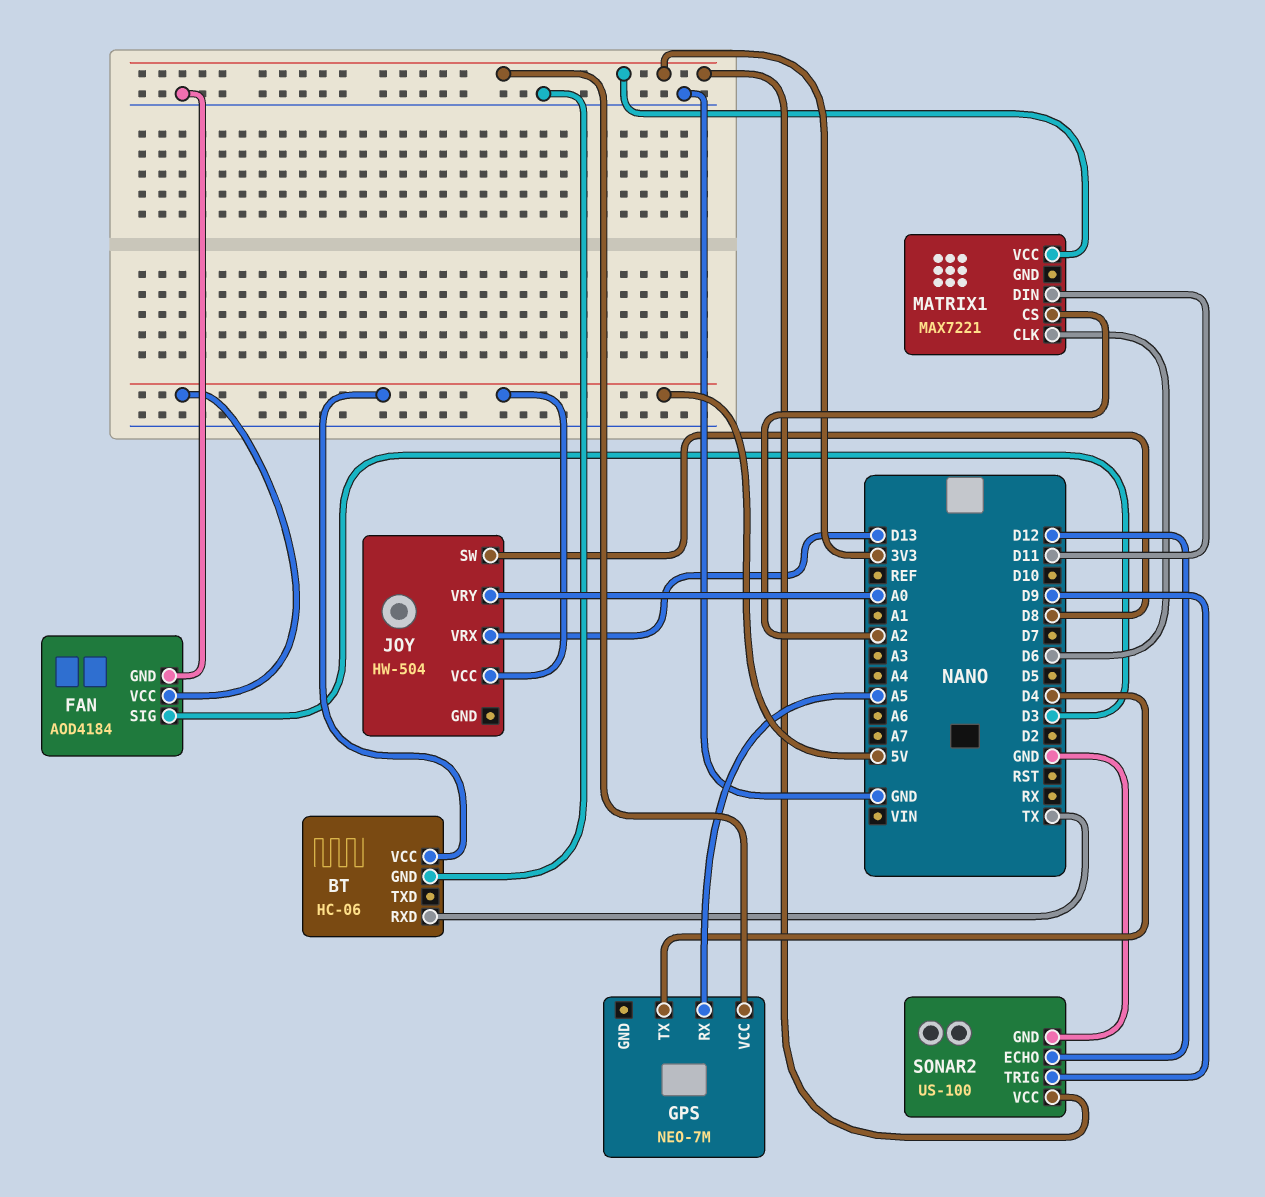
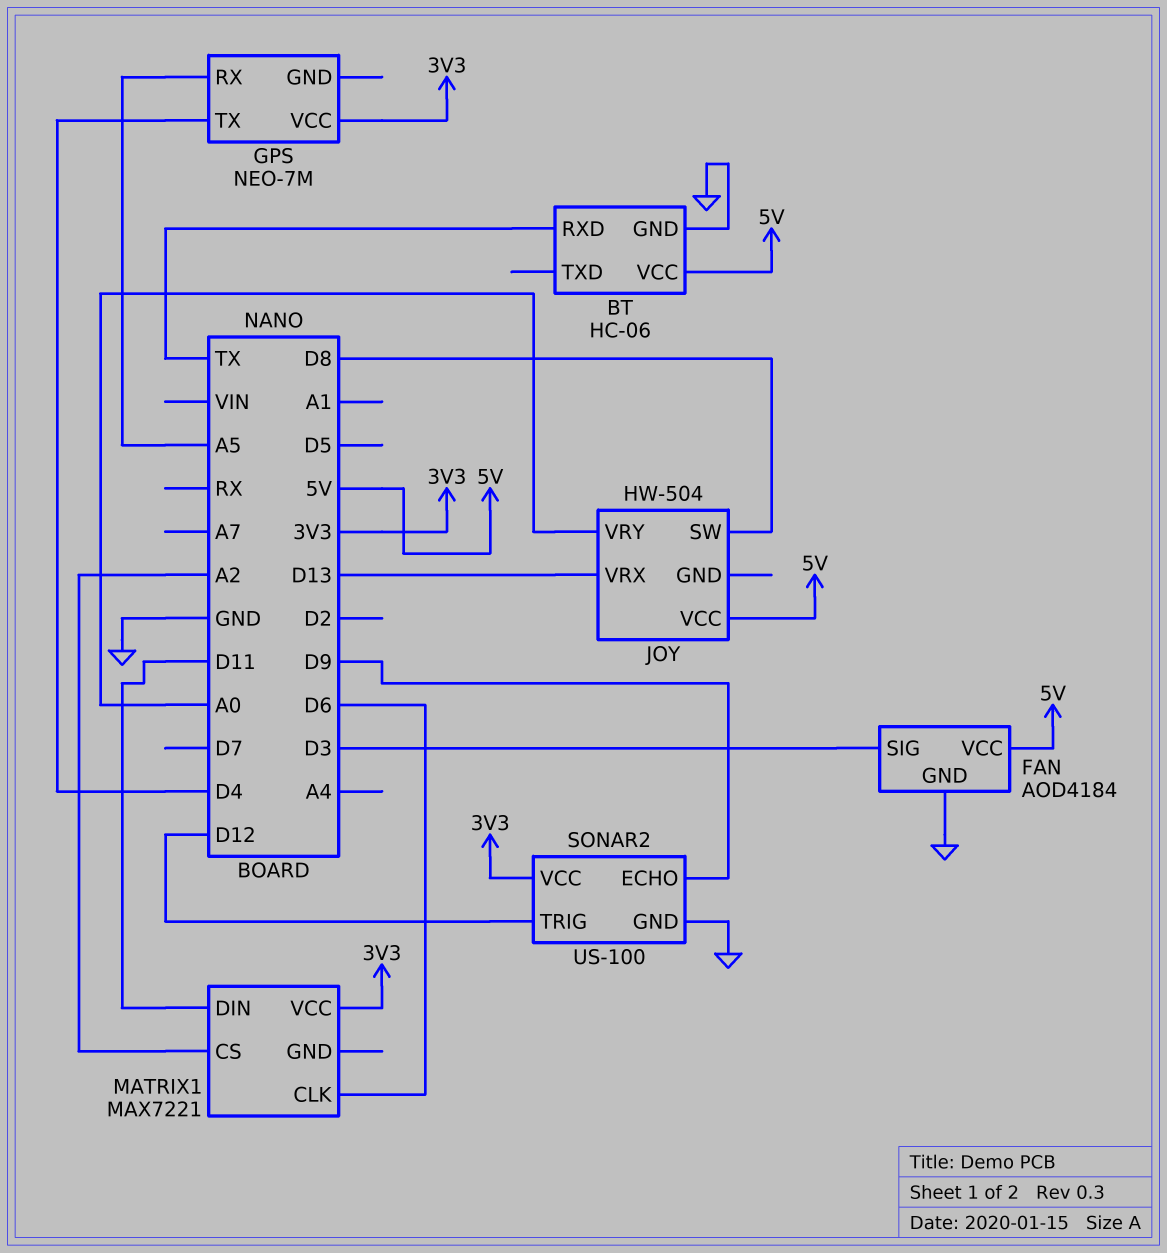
SONAR2 pin ECHO: D12 -> D9
SONAR2 pin TRIG: D9 -> D12

